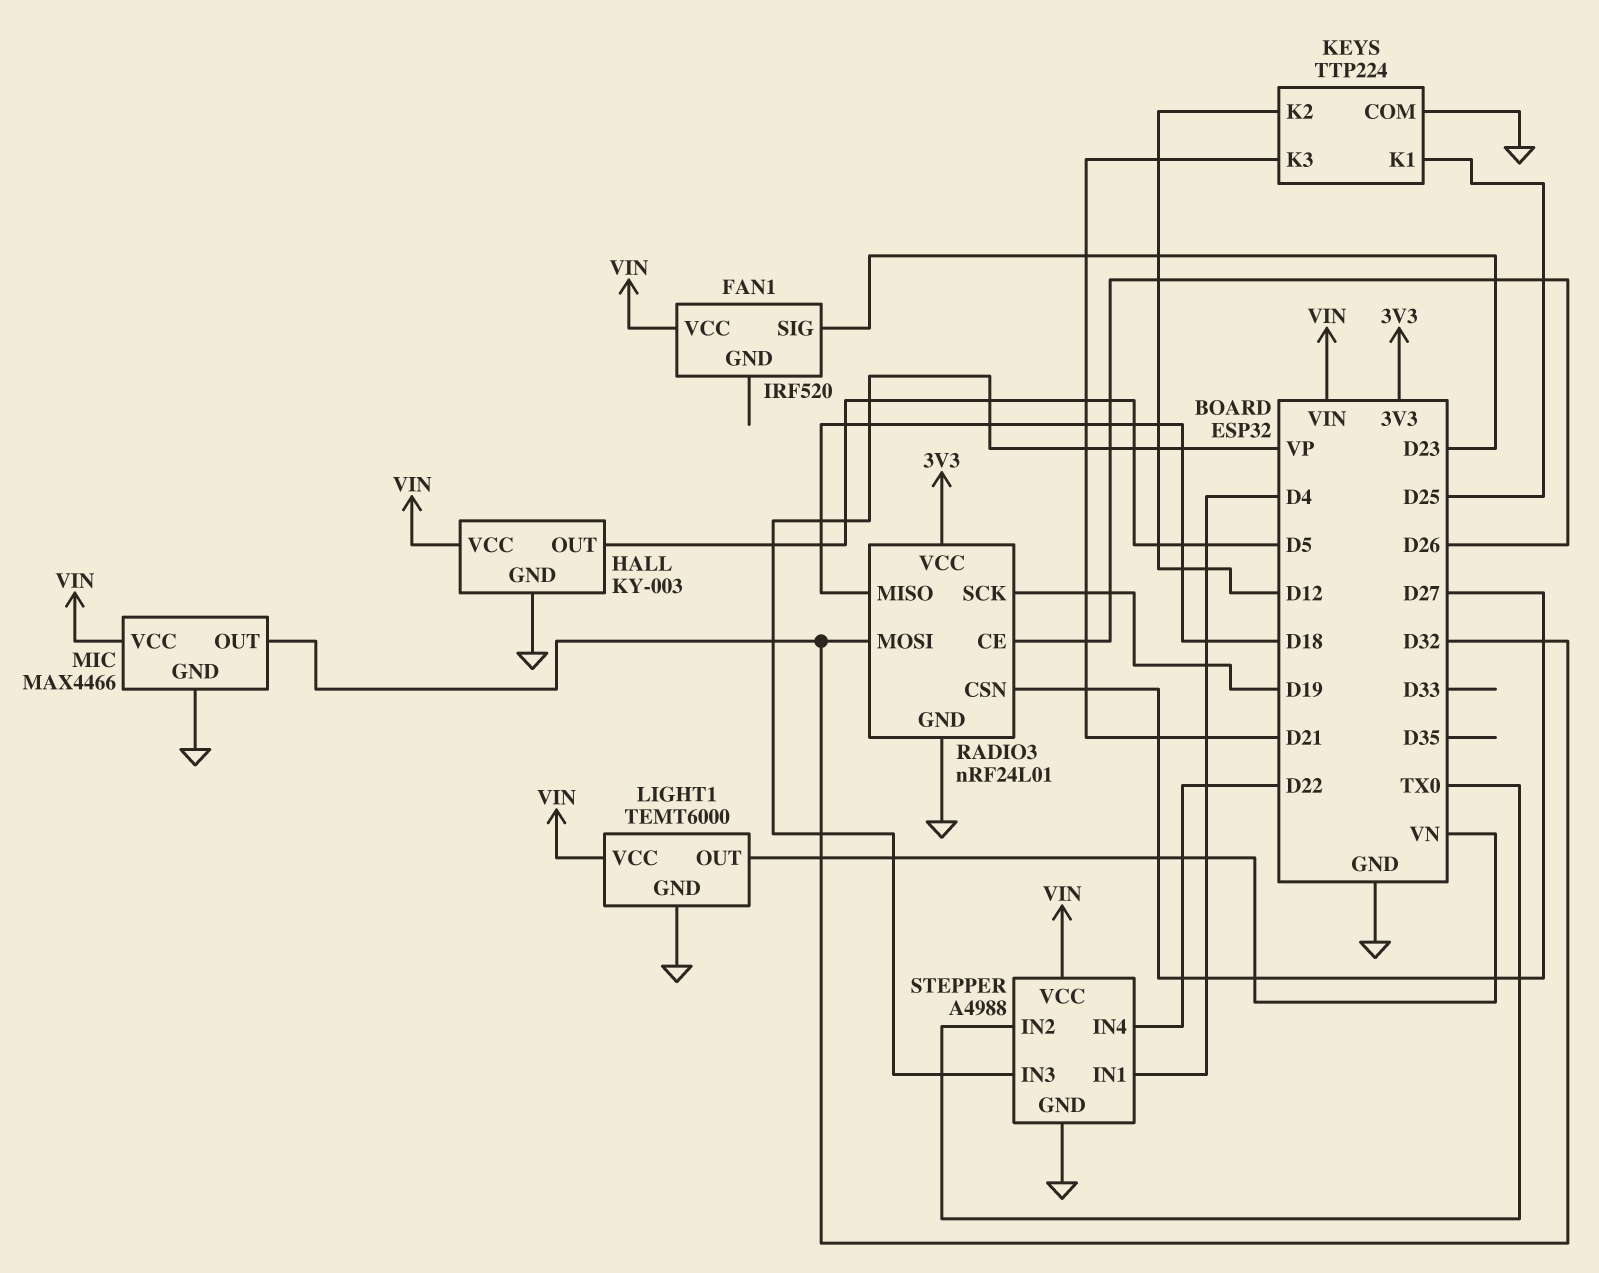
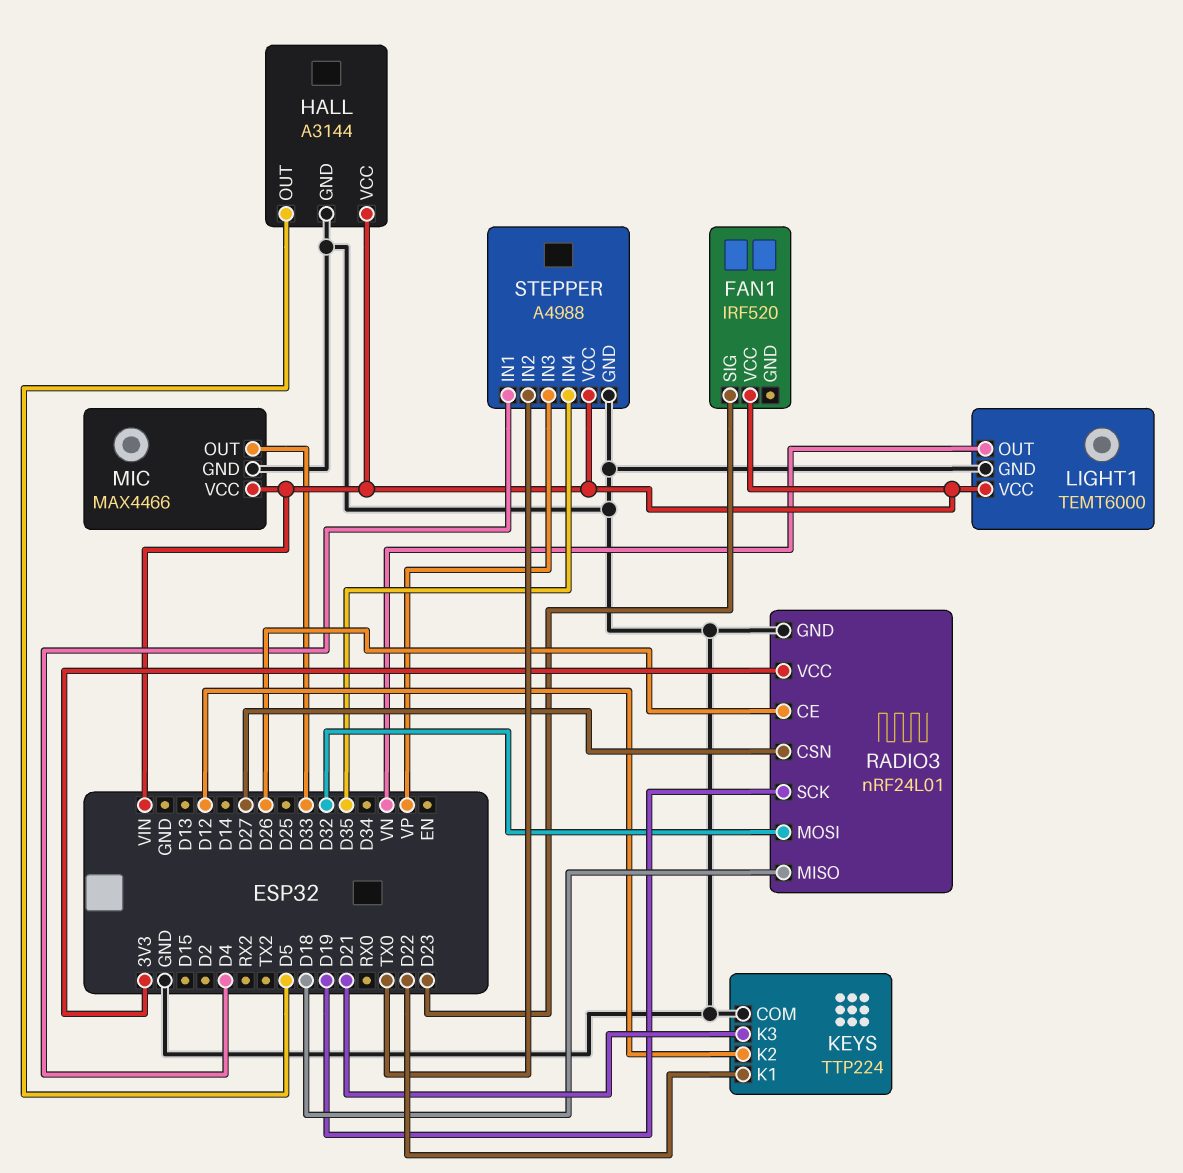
HALL: KY-003 -> A3144
KEYS pin K1: D25 -> D22
MIC pin OUT: D32 -> D33
STEPPER pin IN4: D22 -> D35

